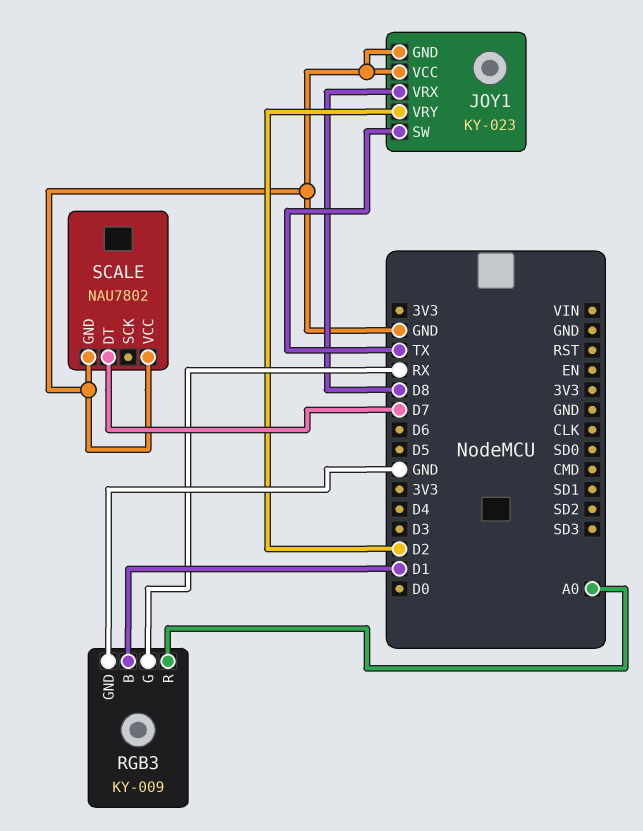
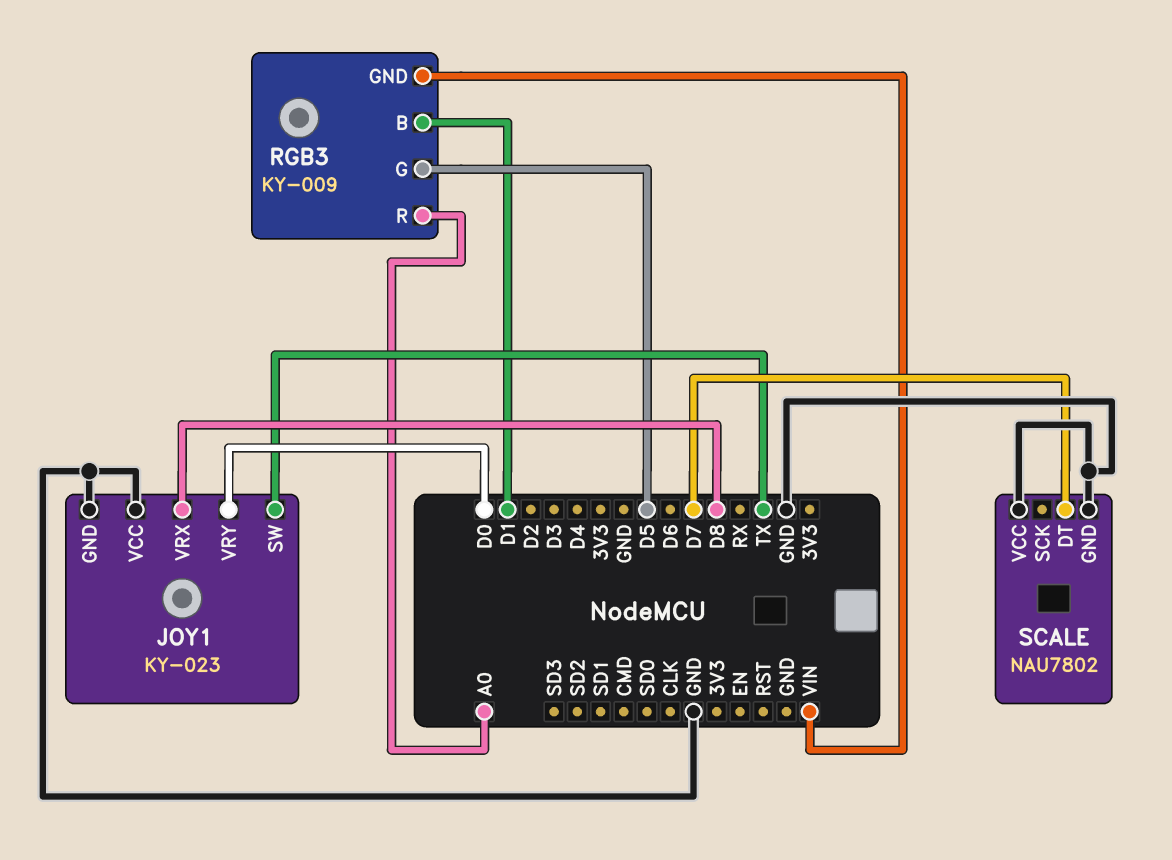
JOY1 pin VRY: D2 -> D0
RGB3 pin G: RX -> D5
RGB3 pin GND: GND -> VIN

